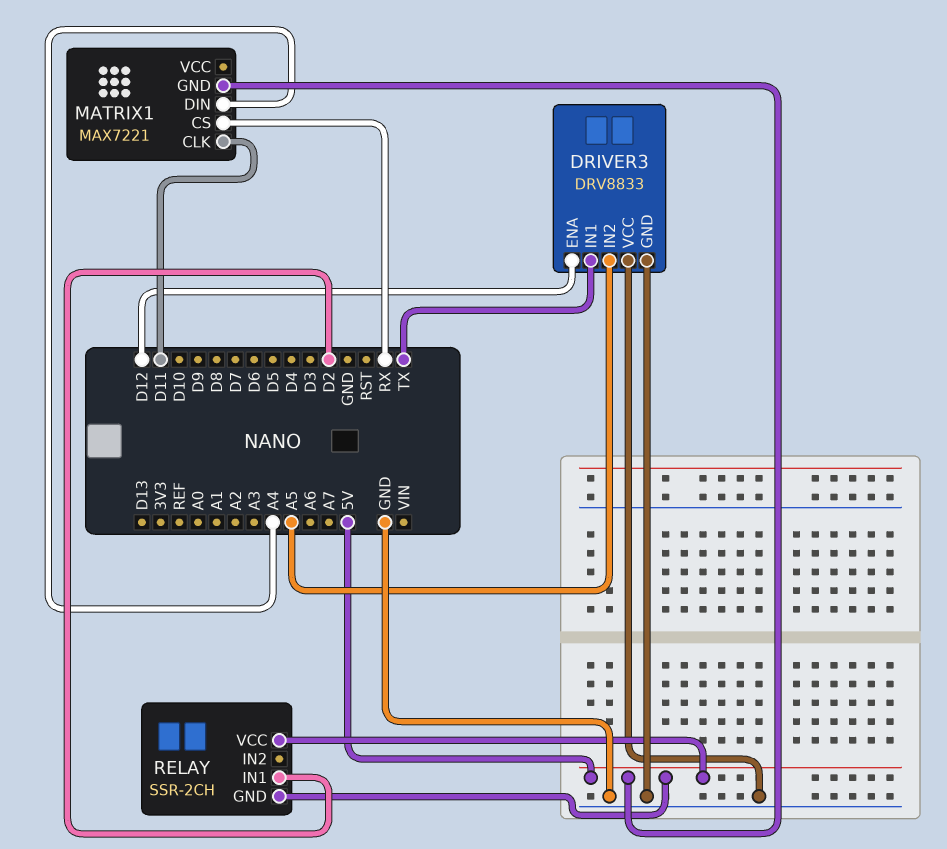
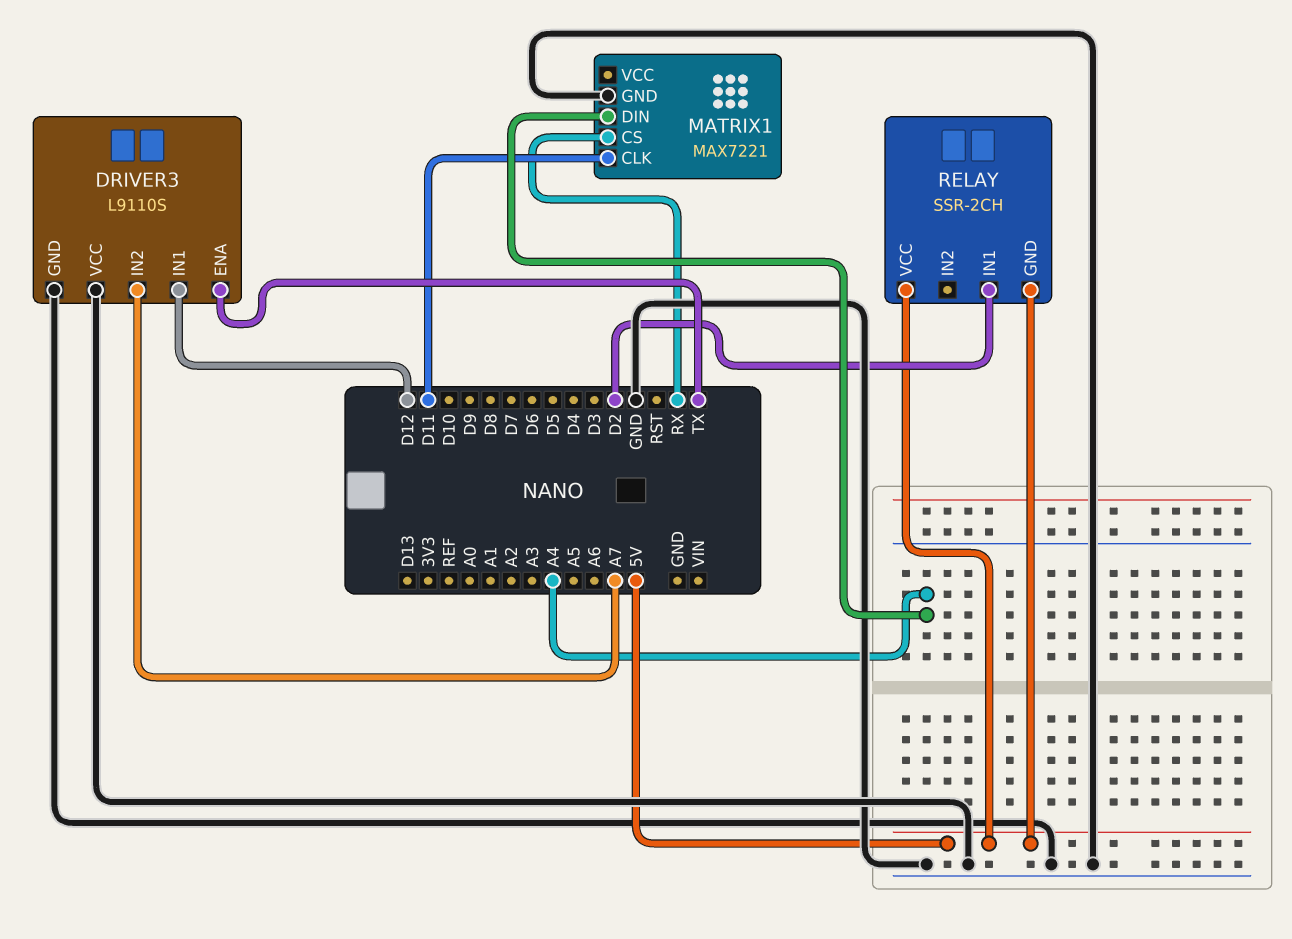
DRIVER3: DRV8833 -> L9110S
DRIVER3 pin ENA: D12 -> TX
DRIVER3 pin IN1: TX -> D12
DRIVER3 pin IN2: A5 -> A7
MATRIX1 pin GND: 5V -> GND

